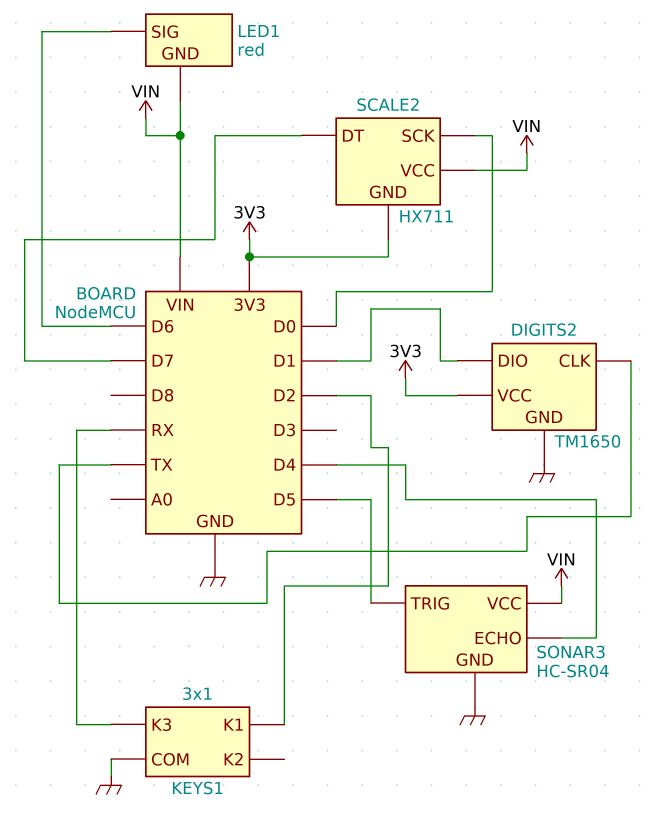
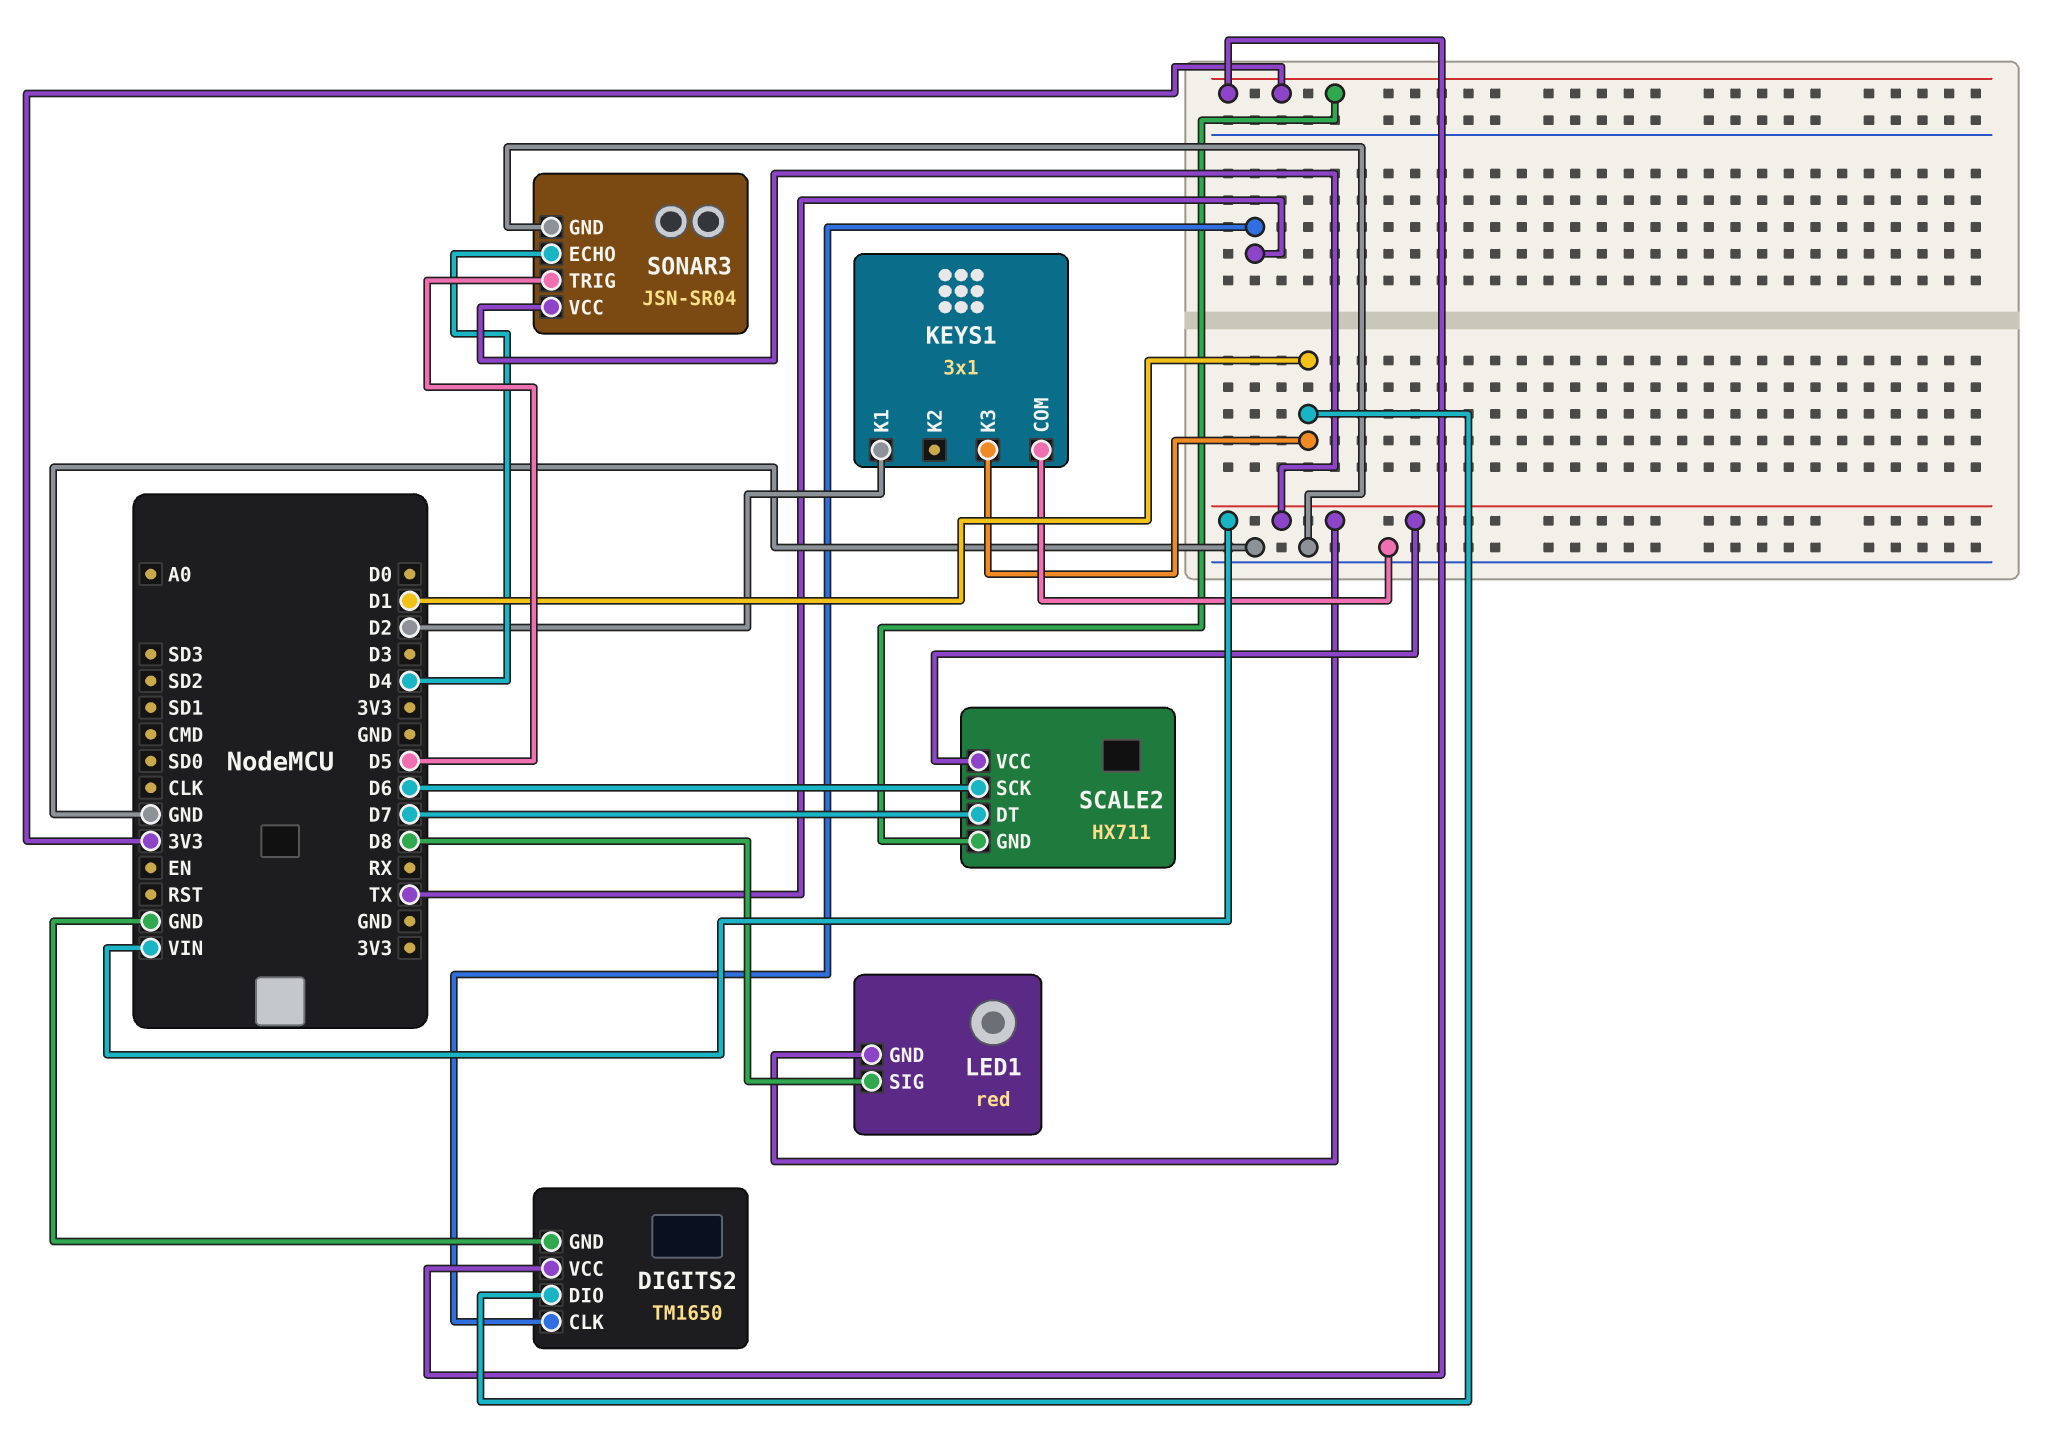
KEYS1 pin K3: RX -> D1
LED1 pin SIG: D6 -> D8
SCALE2 pin SCK: D0 -> D6
SONAR3: HC-SR04 -> JSN-SR04

